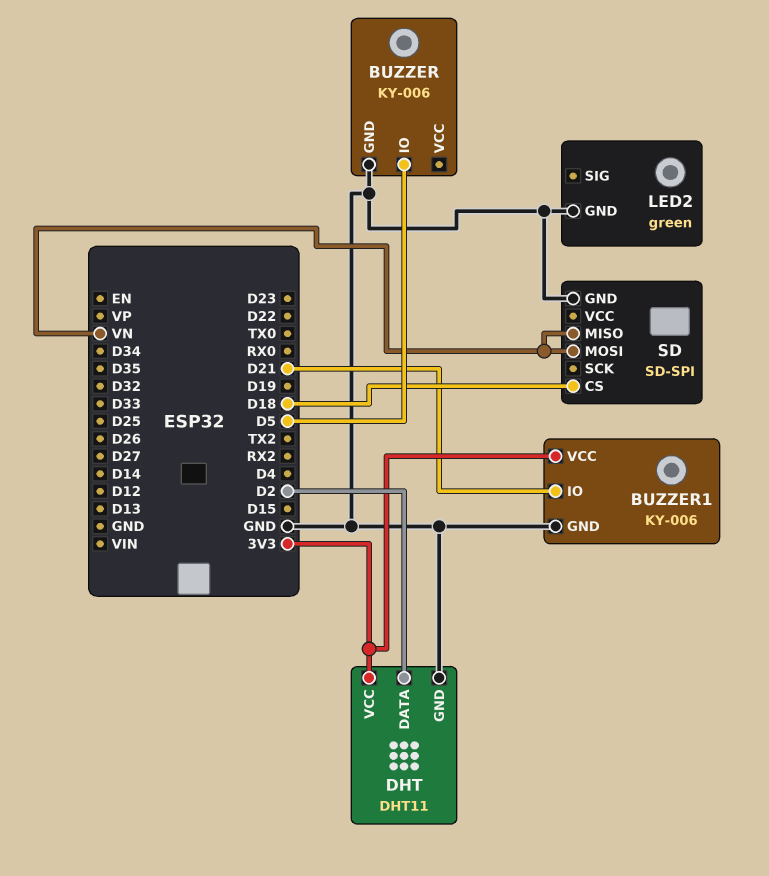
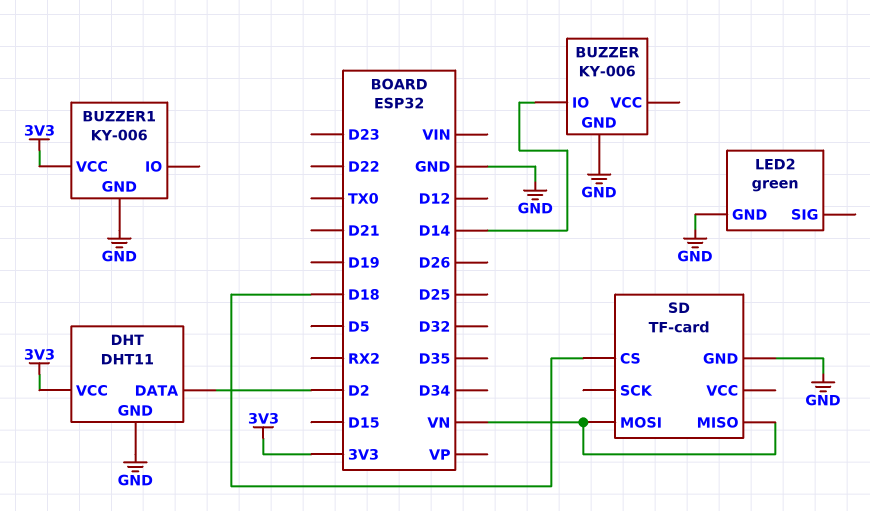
BUZZER pin IO: D5 -> D14
BUZZER1 pin IO: D21 -> none
SD: SD-SPI -> TF-card

